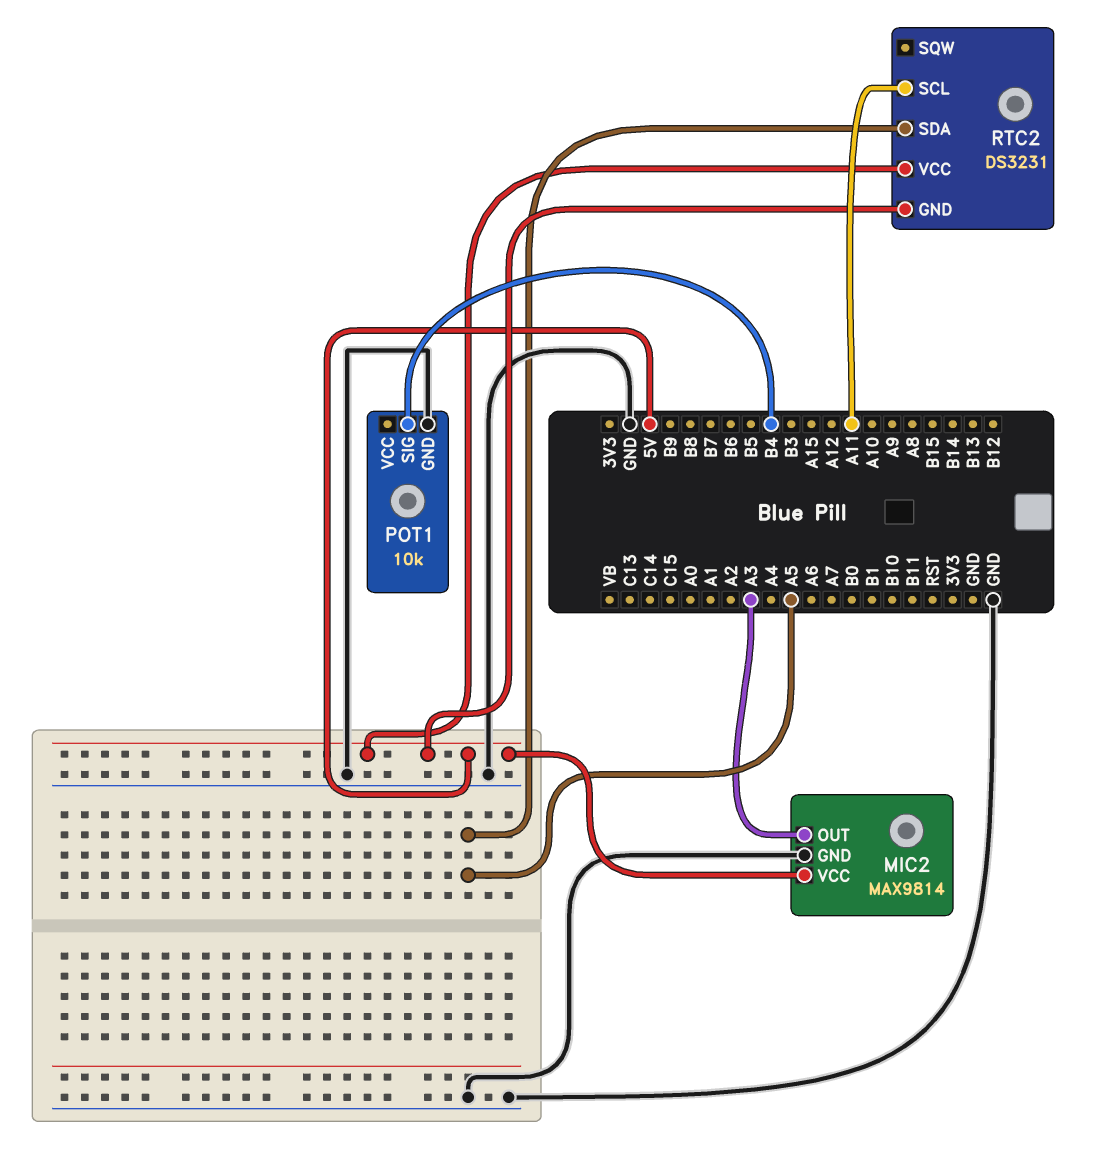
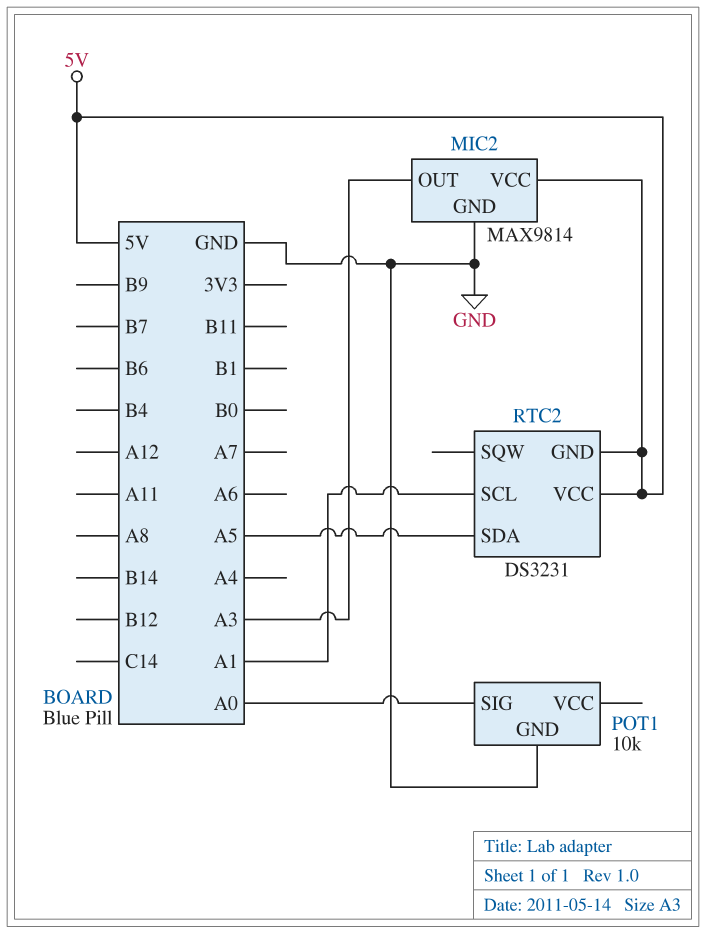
POT1 pin SIG: B4 -> A0
RTC2 pin SCL: A11 -> A1

